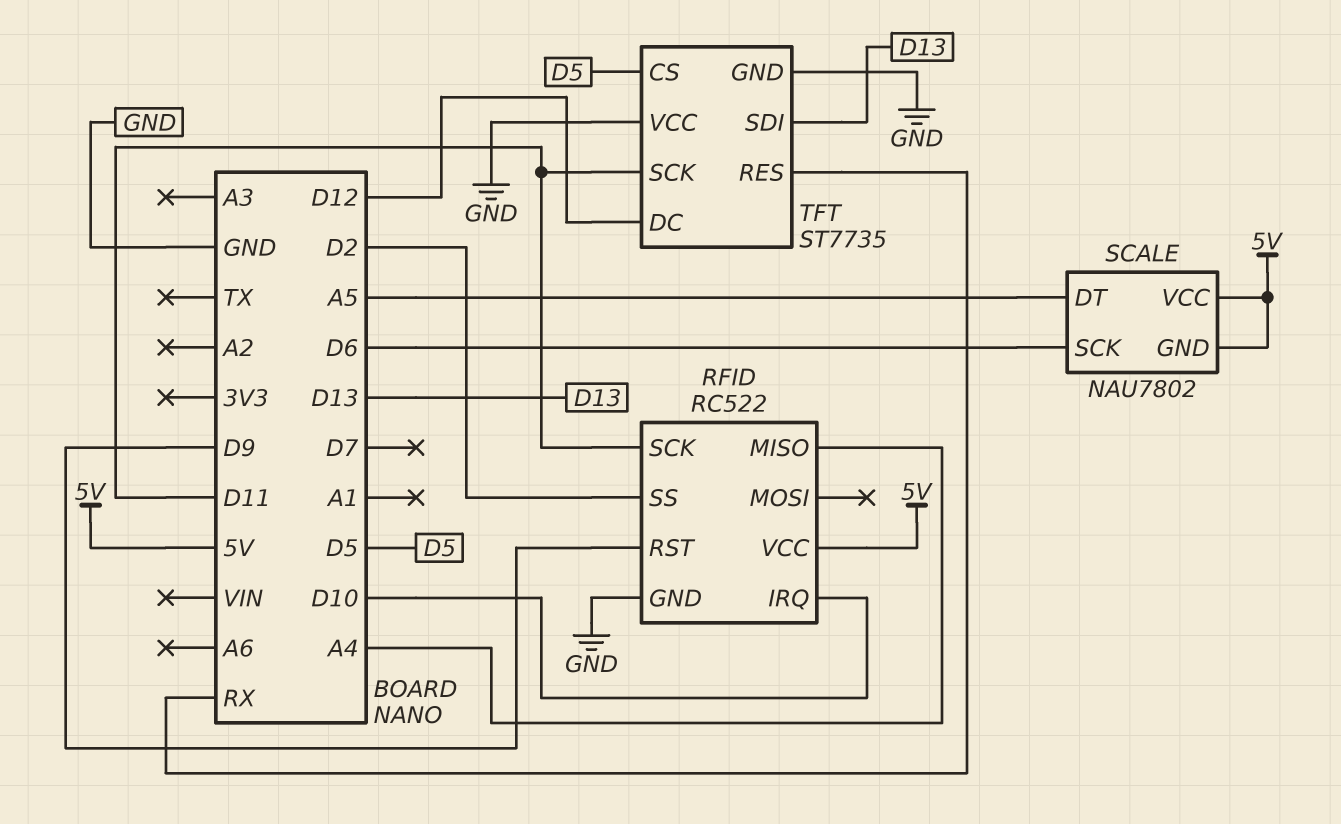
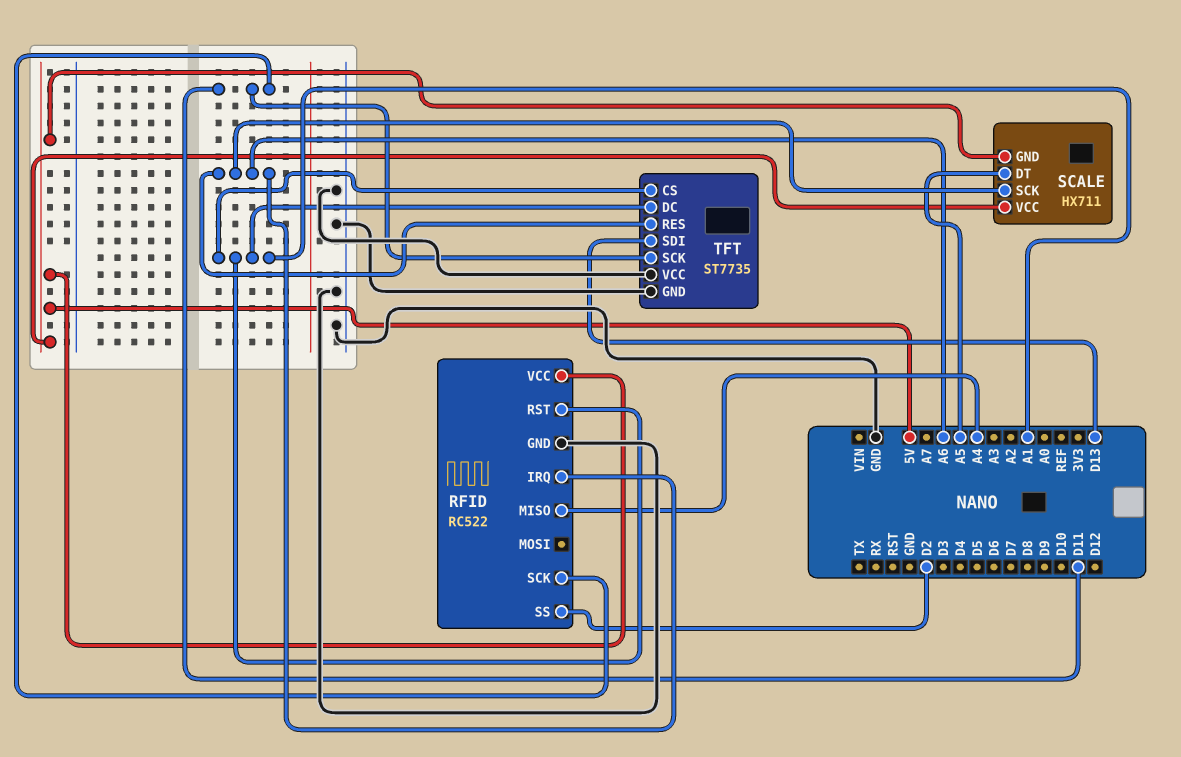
RFID pin IRQ: D10 -> A6
RFID pin RST: D9 -> A1
SCALE: NAU7802 -> HX711
SCALE pin SCK: D6 -> A6
TFT pin CS: D5 -> A1
TFT pin DC: D12 -> A1
TFT pin RES: RX -> A6

